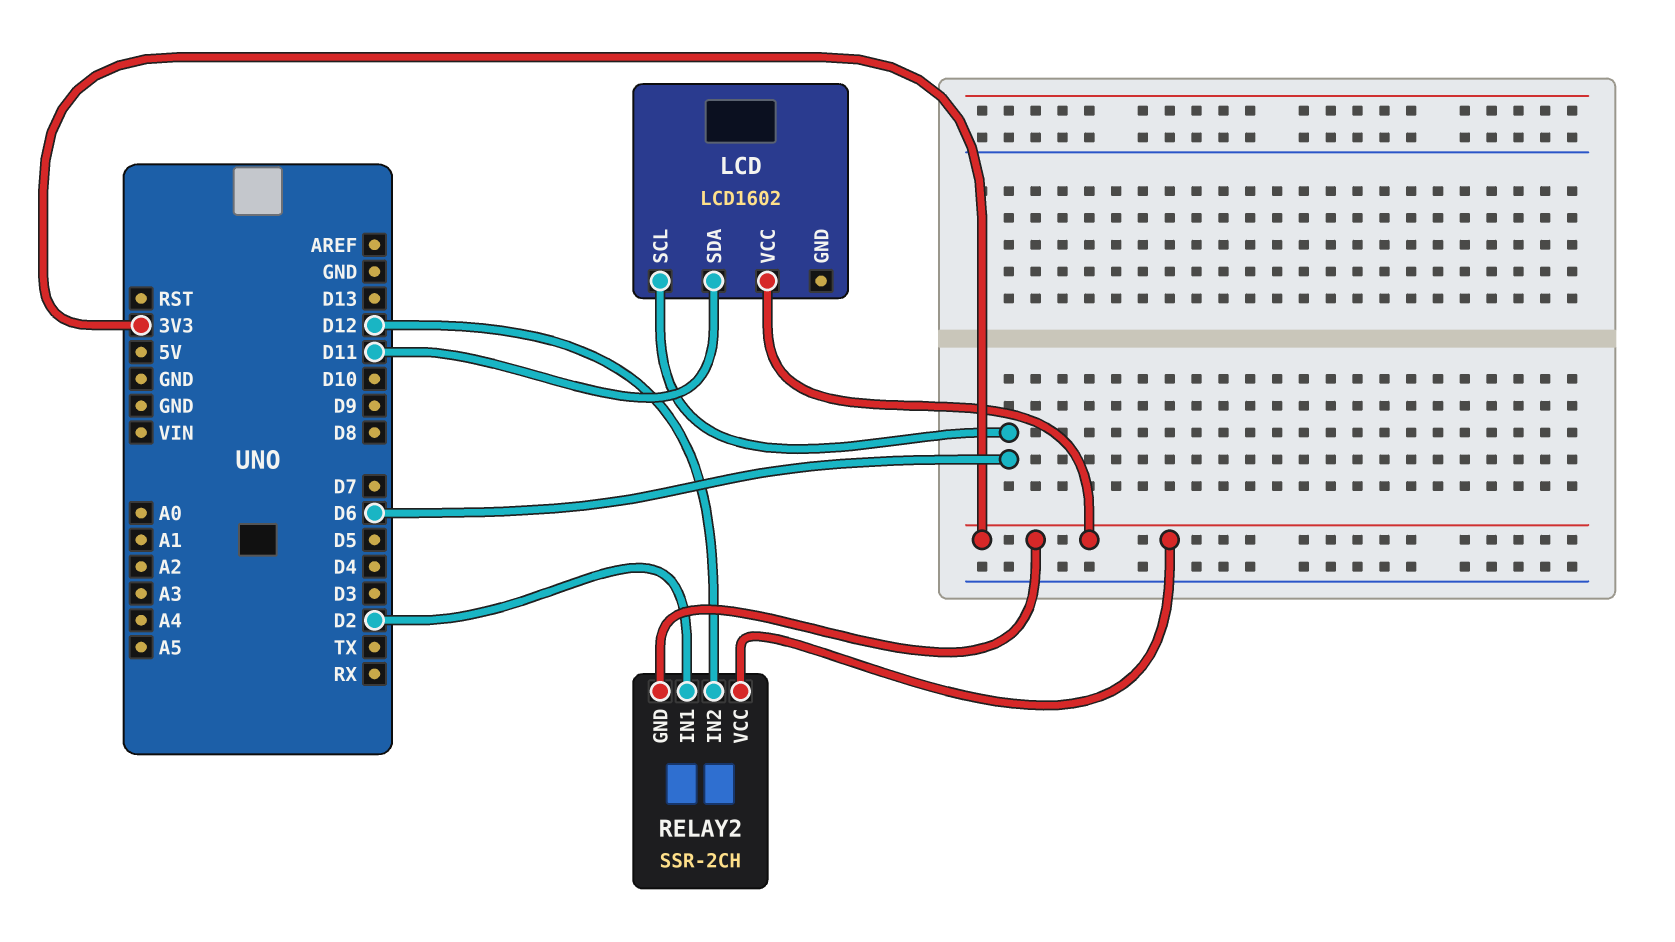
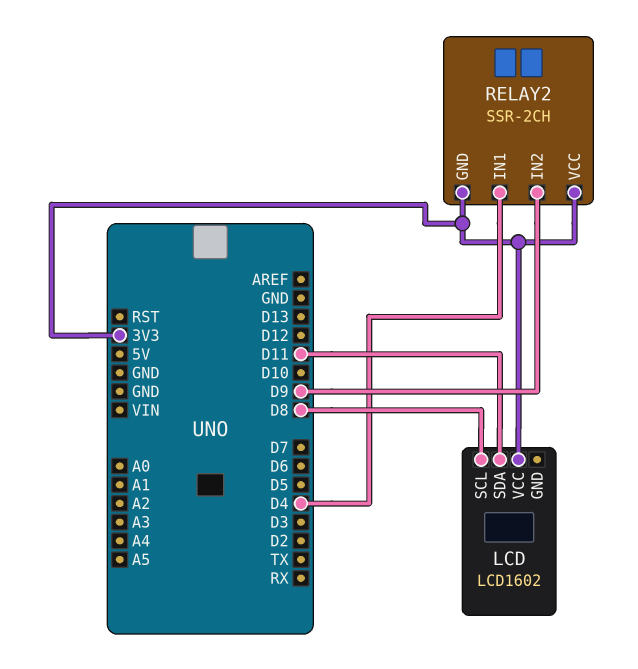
LCD pin SCL: D6 -> D8
RELAY2 pin IN1: D2 -> D4
RELAY2 pin IN2: D12 -> D9

